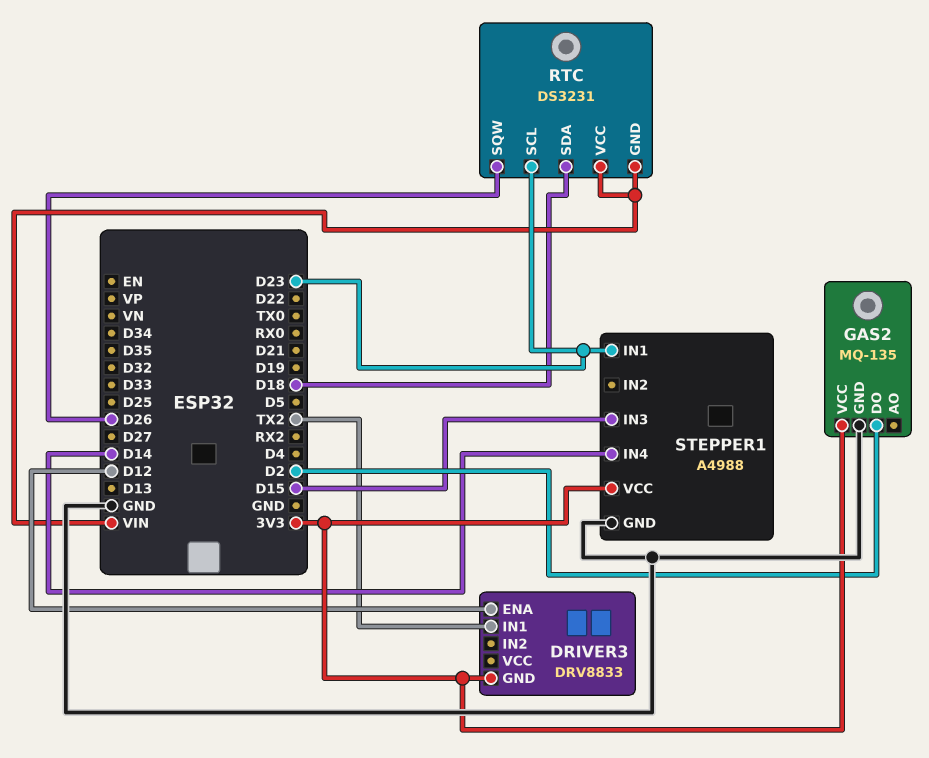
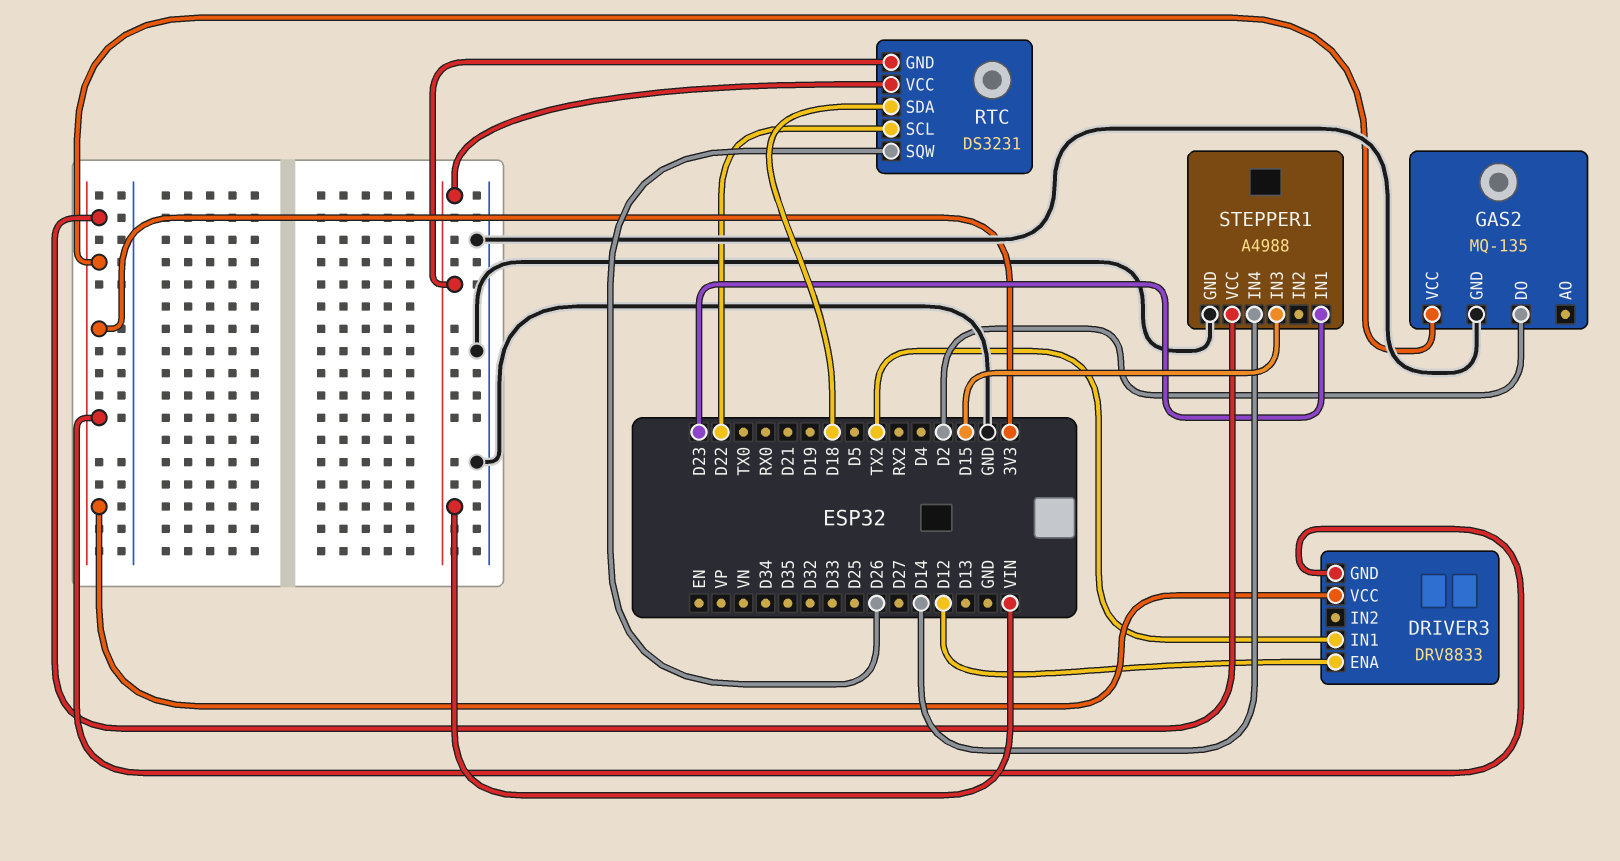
DRIVER3 pin VCC: none -> 3V3
RTC pin SCL: D23 -> D22

